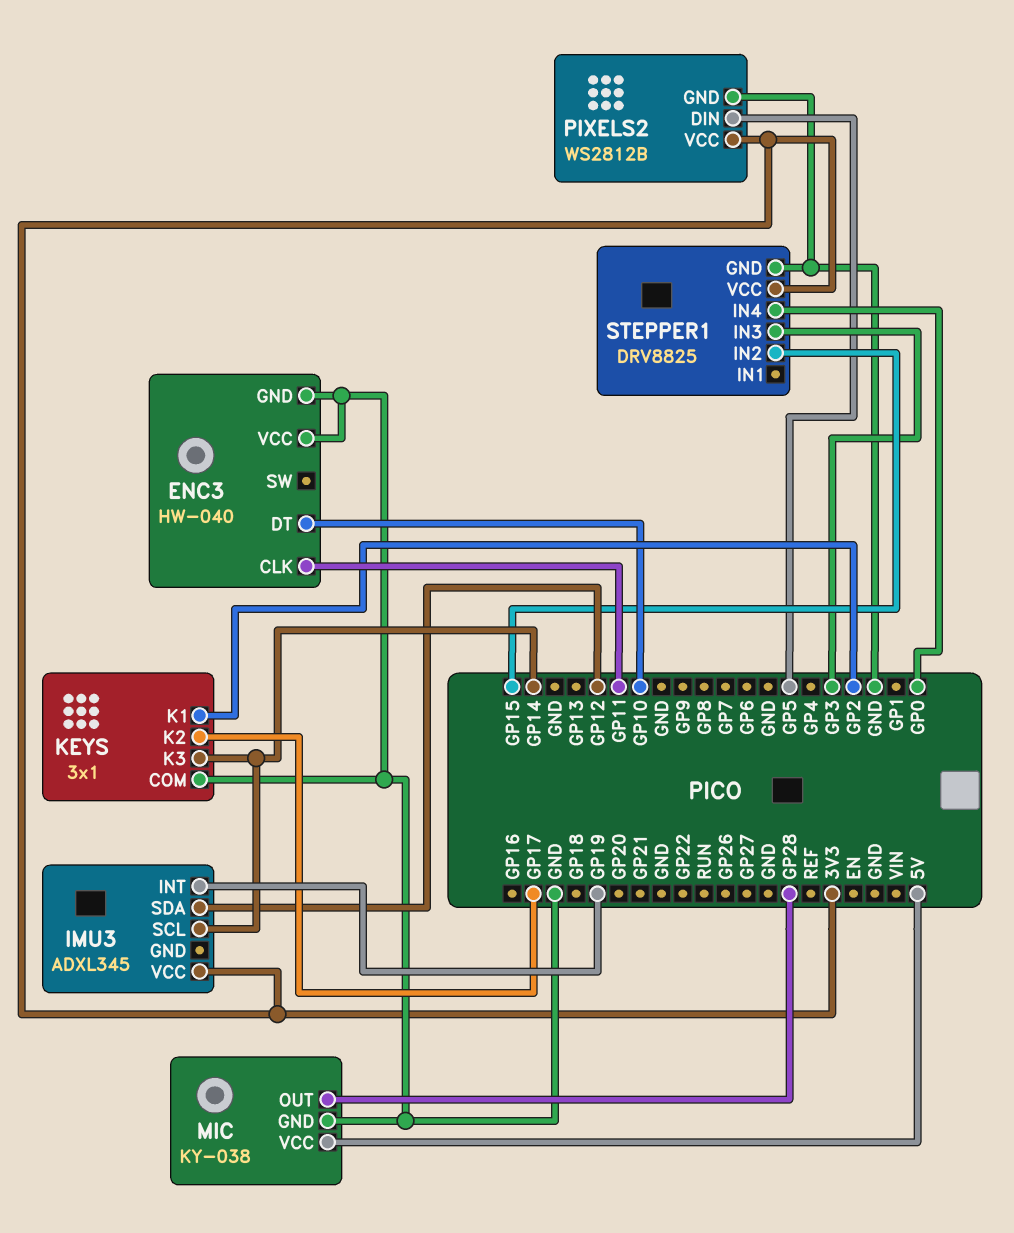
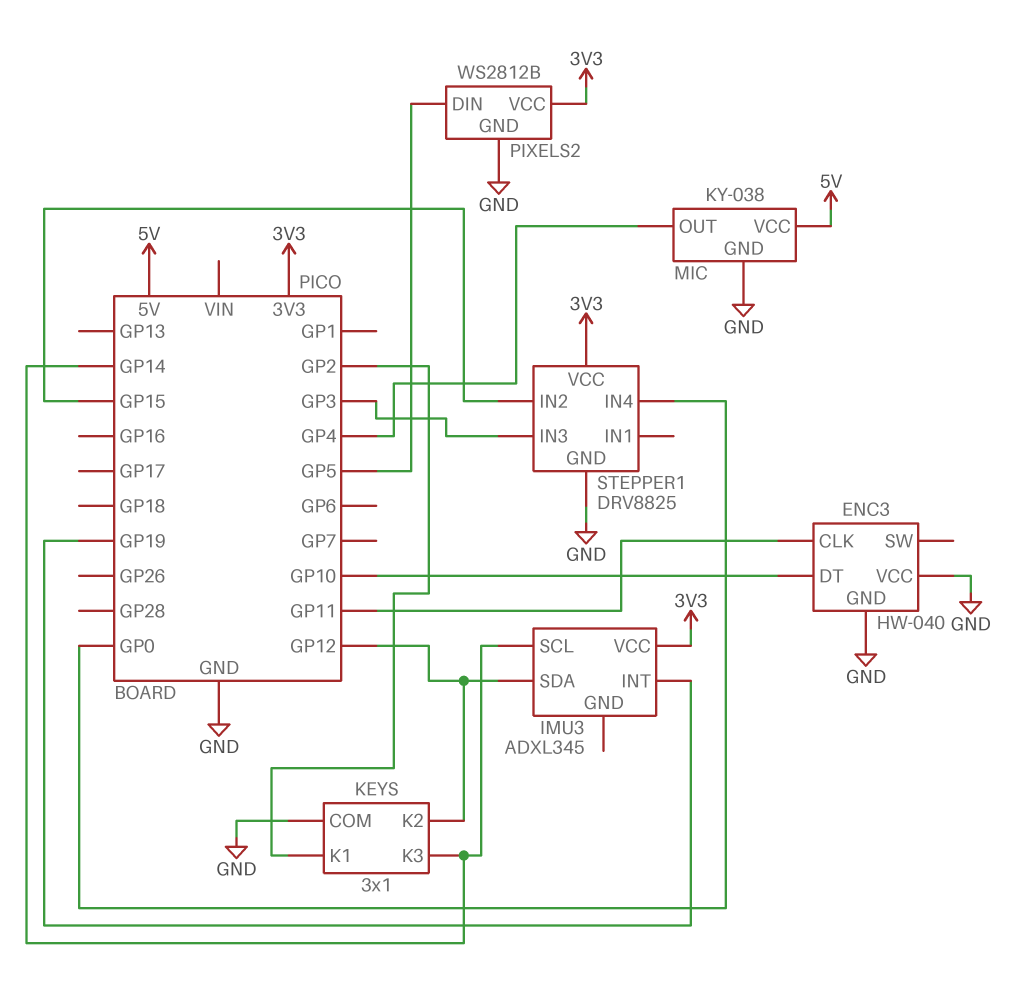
KEYS pin K2: GP17 -> GP12
MIC pin OUT: GP28 -> GP4

